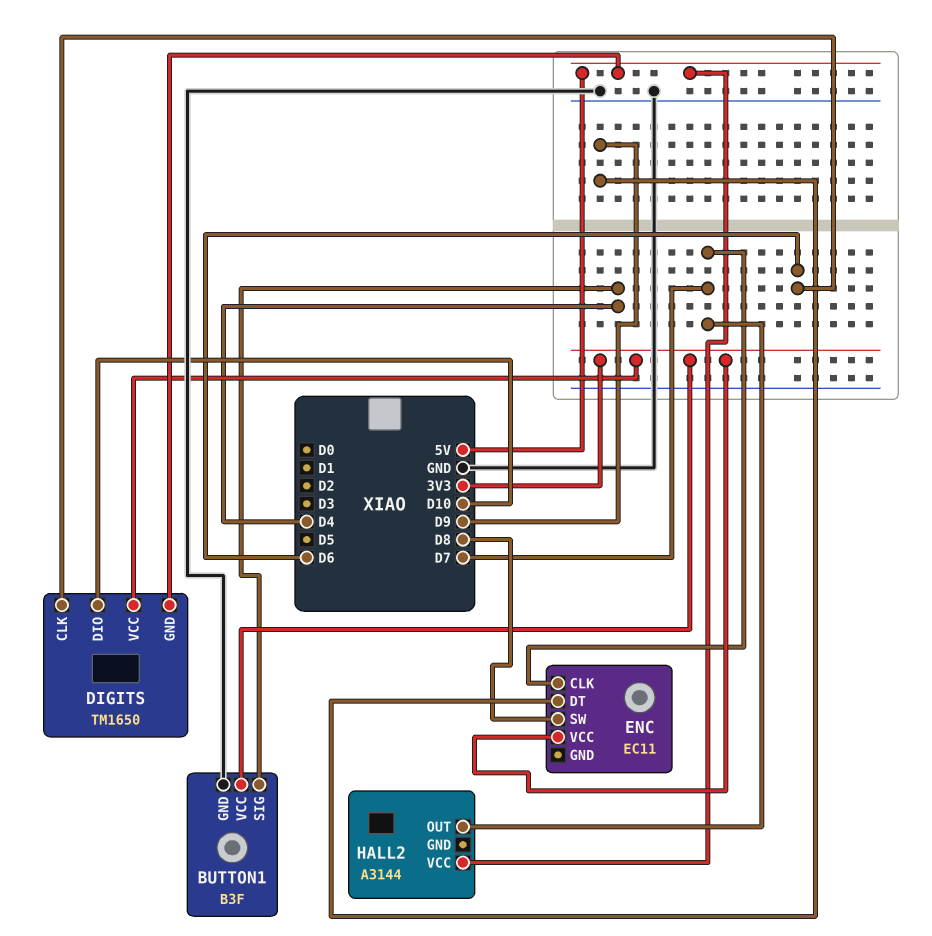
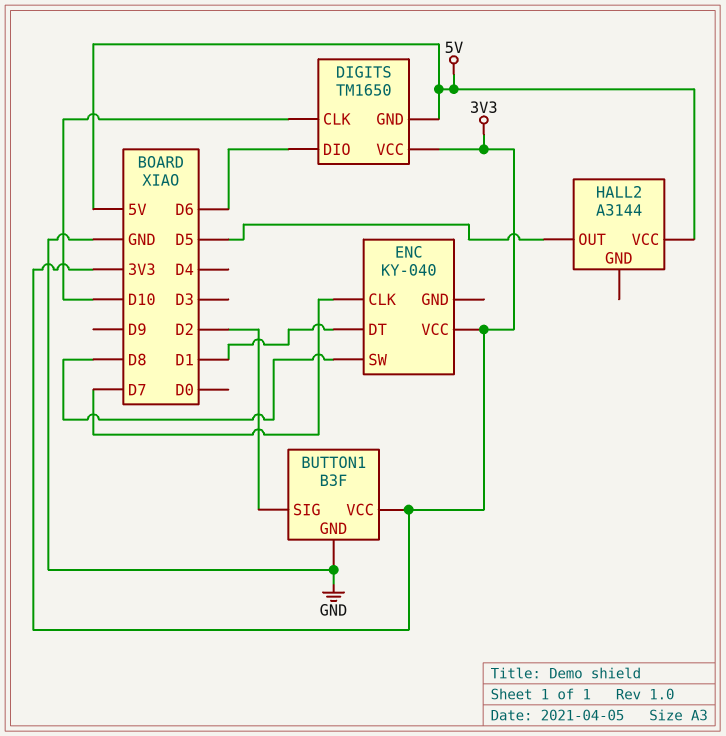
BUTTON1 pin SIG: D4 -> D2
DIGITS pin CLK: D6 -> D10
DIGITS pin DIO: D10 -> D6
ENC: EC11 -> KY-040
ENC pin DT: D9 -> D1
HALL2 pin OUT: D7 -> D5

